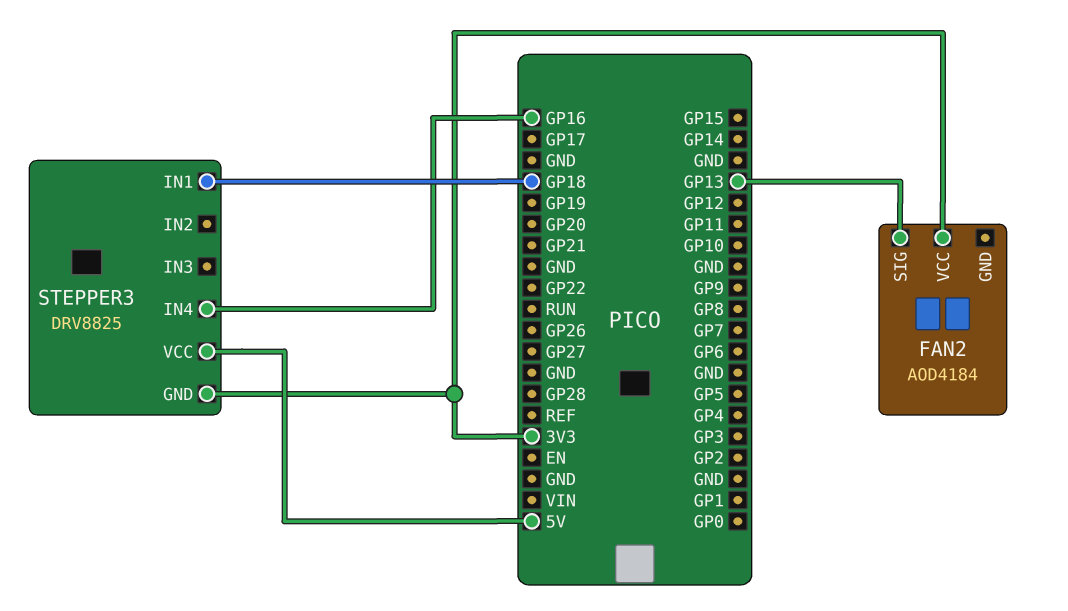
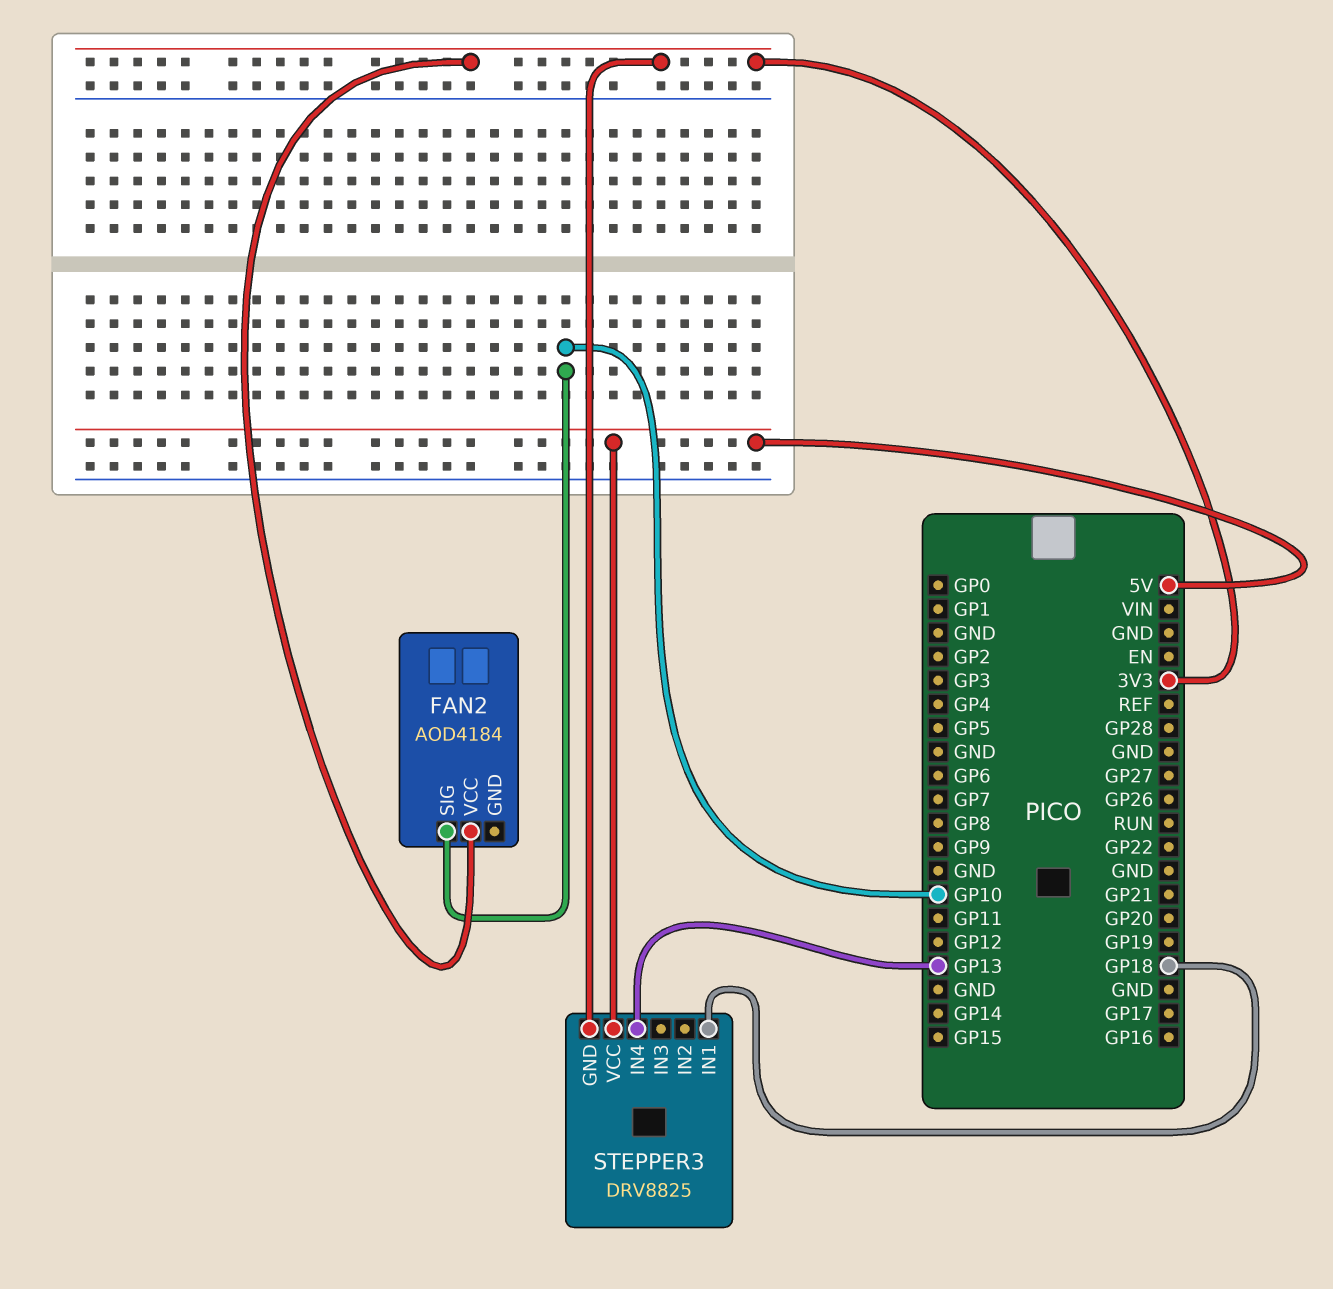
FAN2 pin SIG: GP13 -> GP10
STEPPER3 pin IN4: GP16 -> GP13

